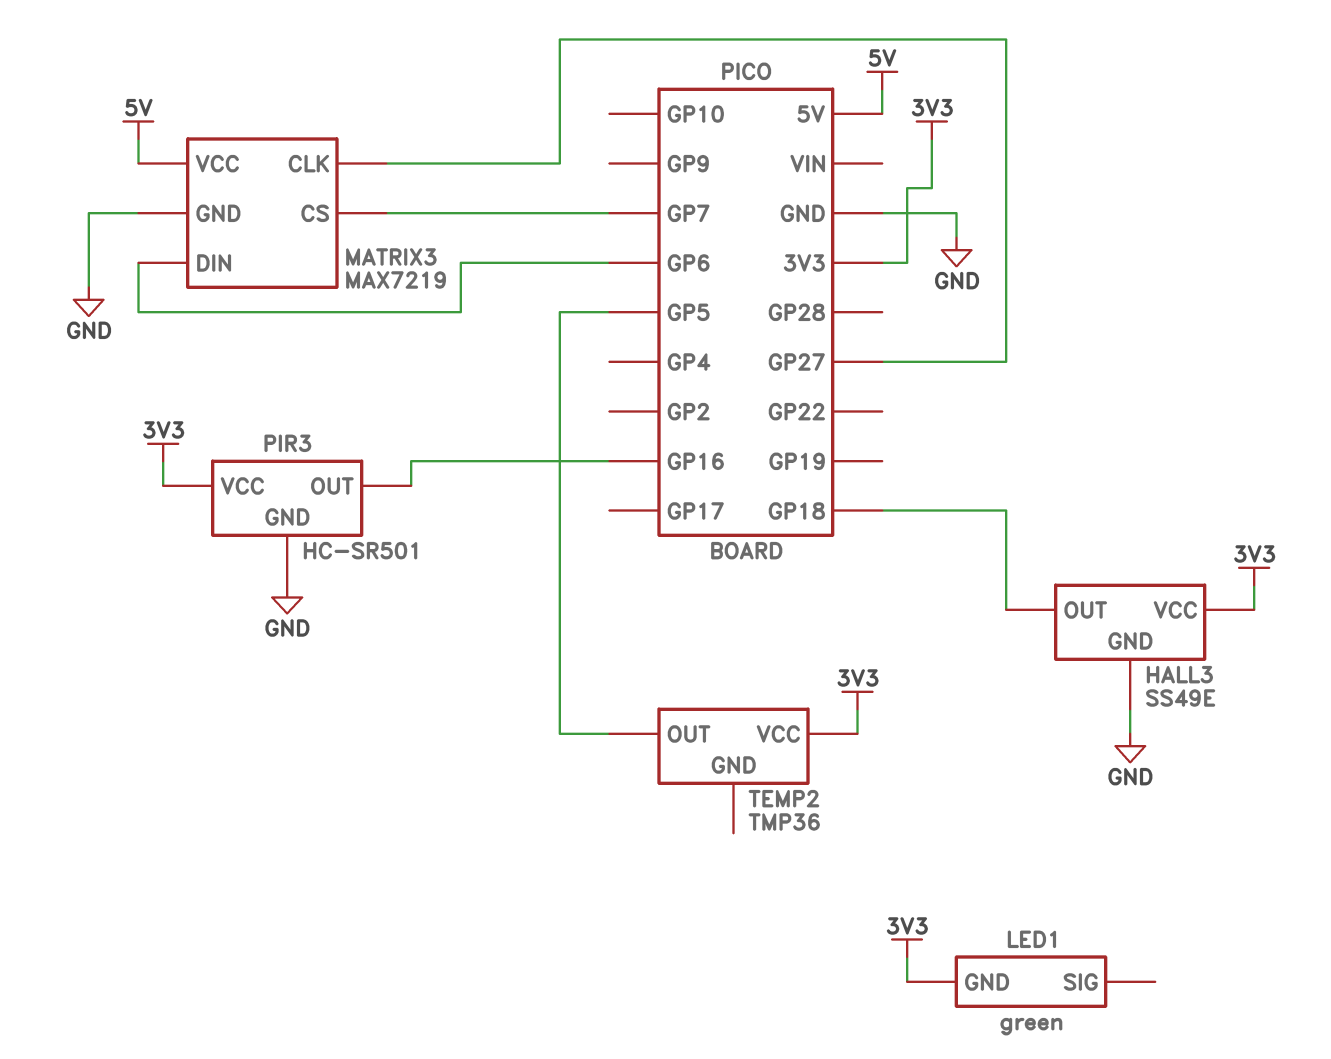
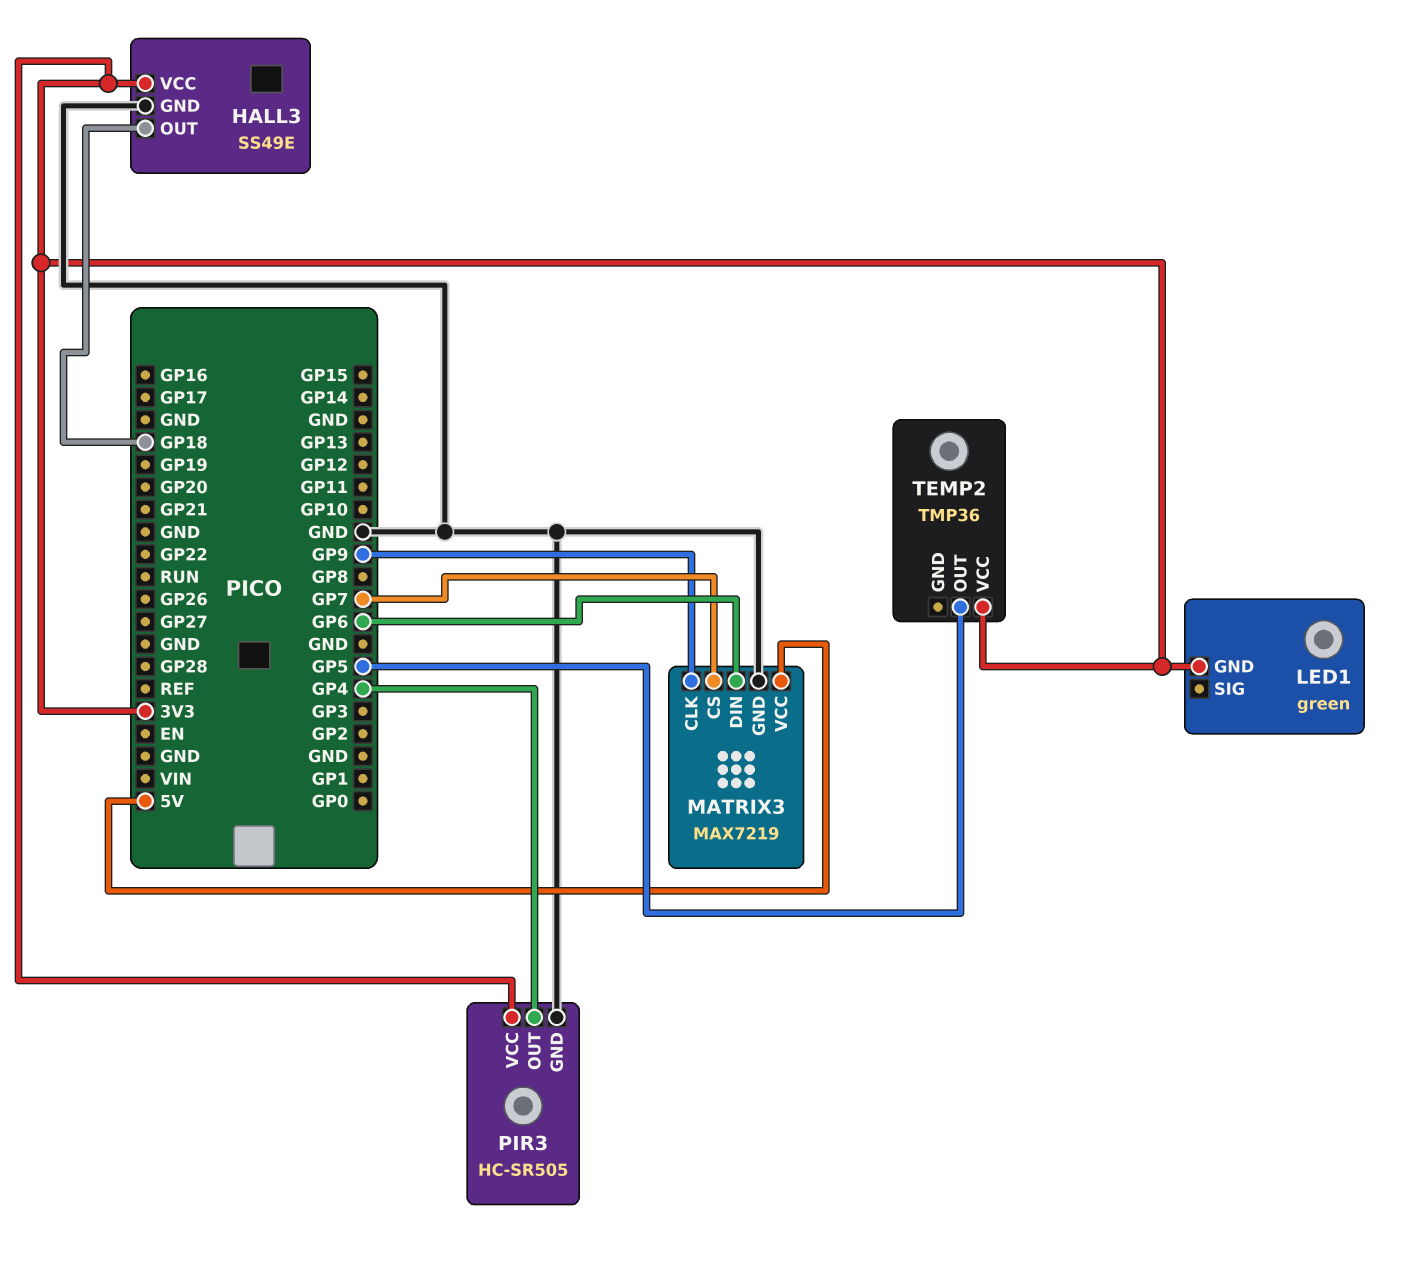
MATRIX3 pin CLK: GP27 -> GP9
PIR3: HC-SR501 -> HC-SR505
PIR3 pin OUT: GP16 -> GP4

